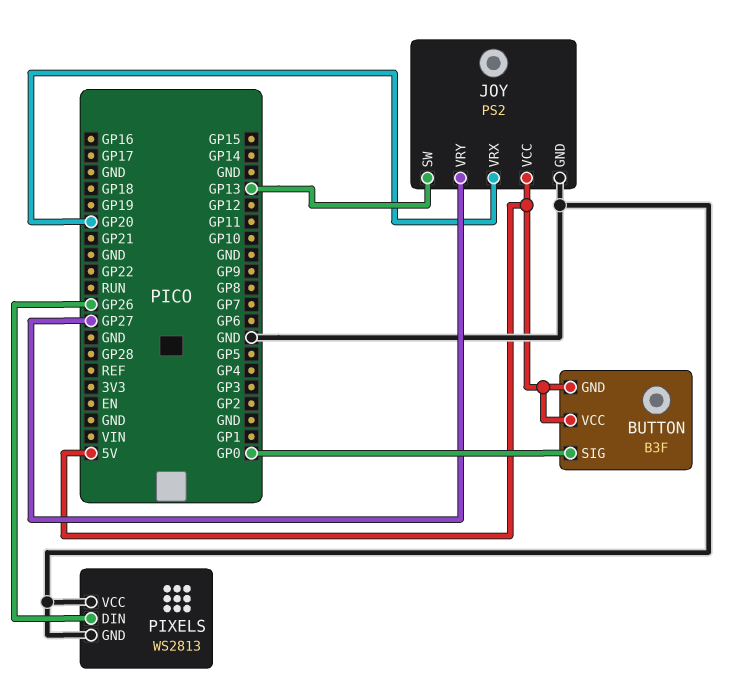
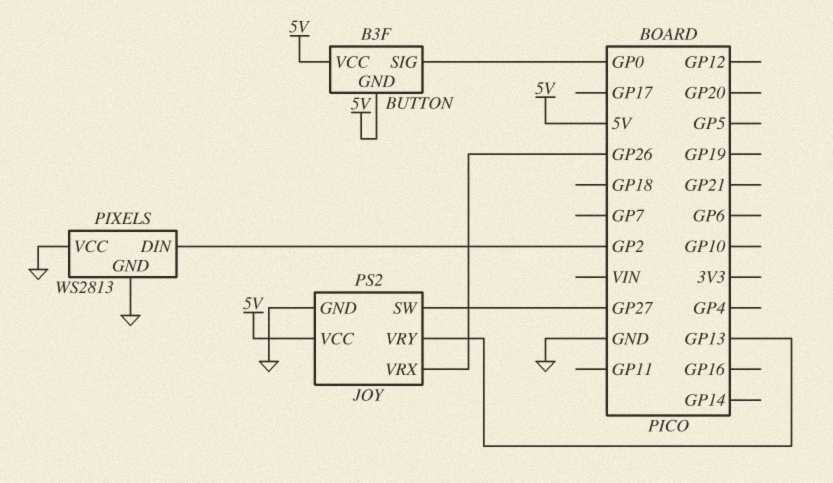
JOY pin SW: GP13 -> GP27
JOY pin VRX: GP20 -> GP26
JOY pin VRY: GP27 -> GP13
PIXELS pin DIN: GP26 -> GP2

